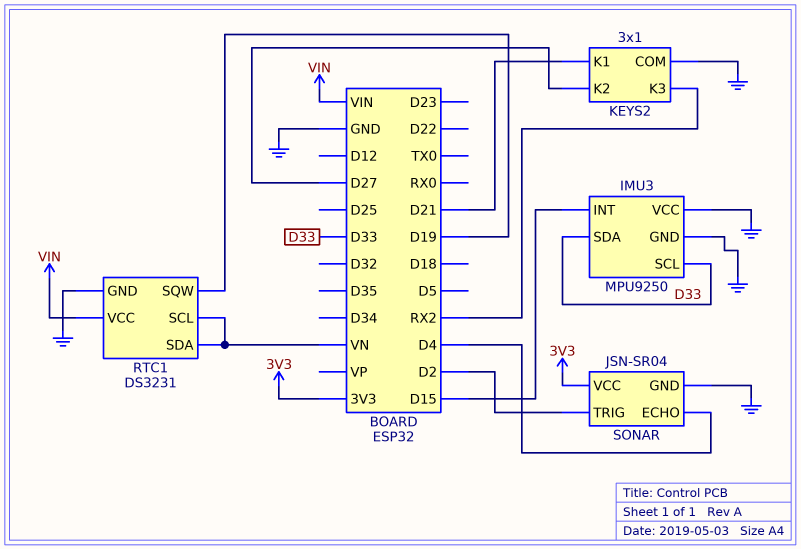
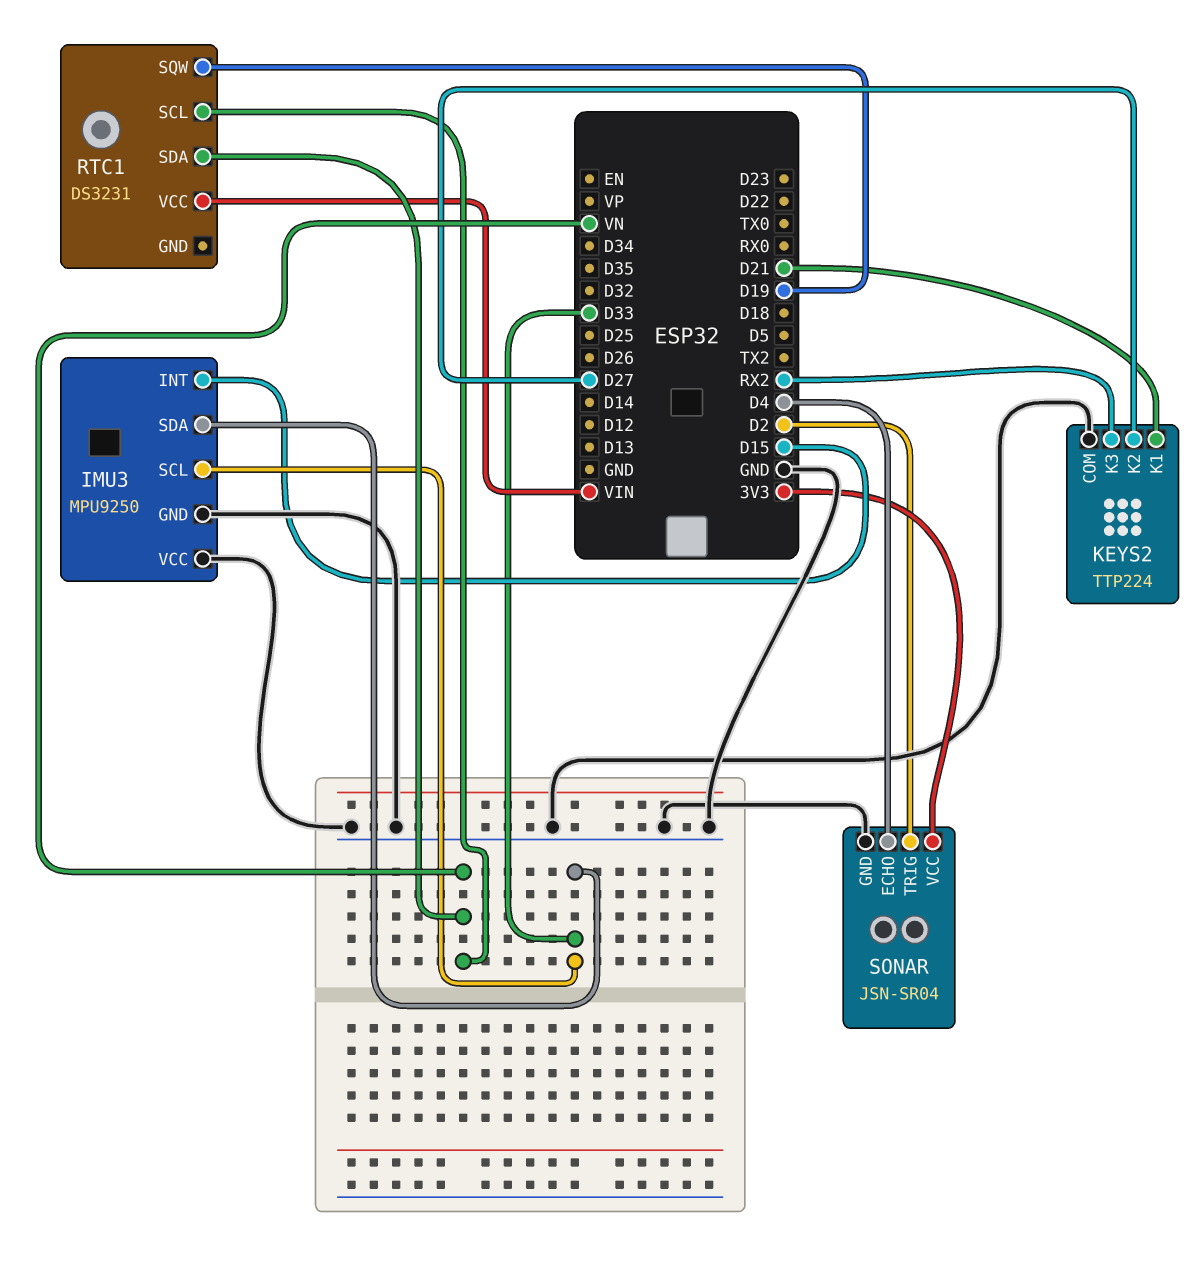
KEYS2: 3x1 -> TTP224
RTC1 pin GND: GND -> none

